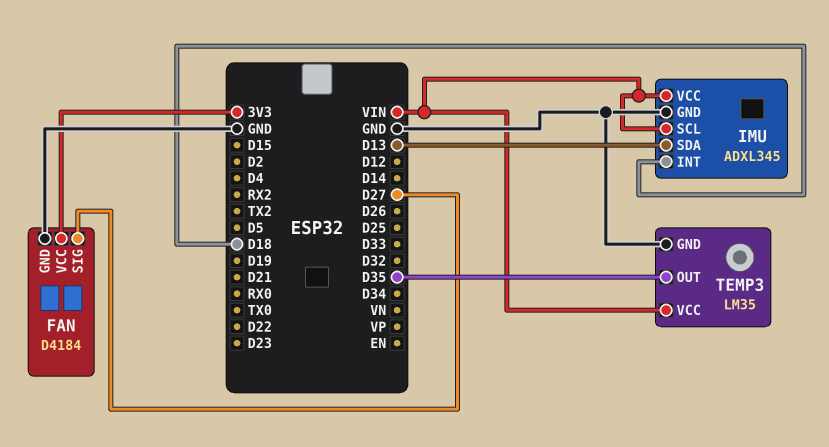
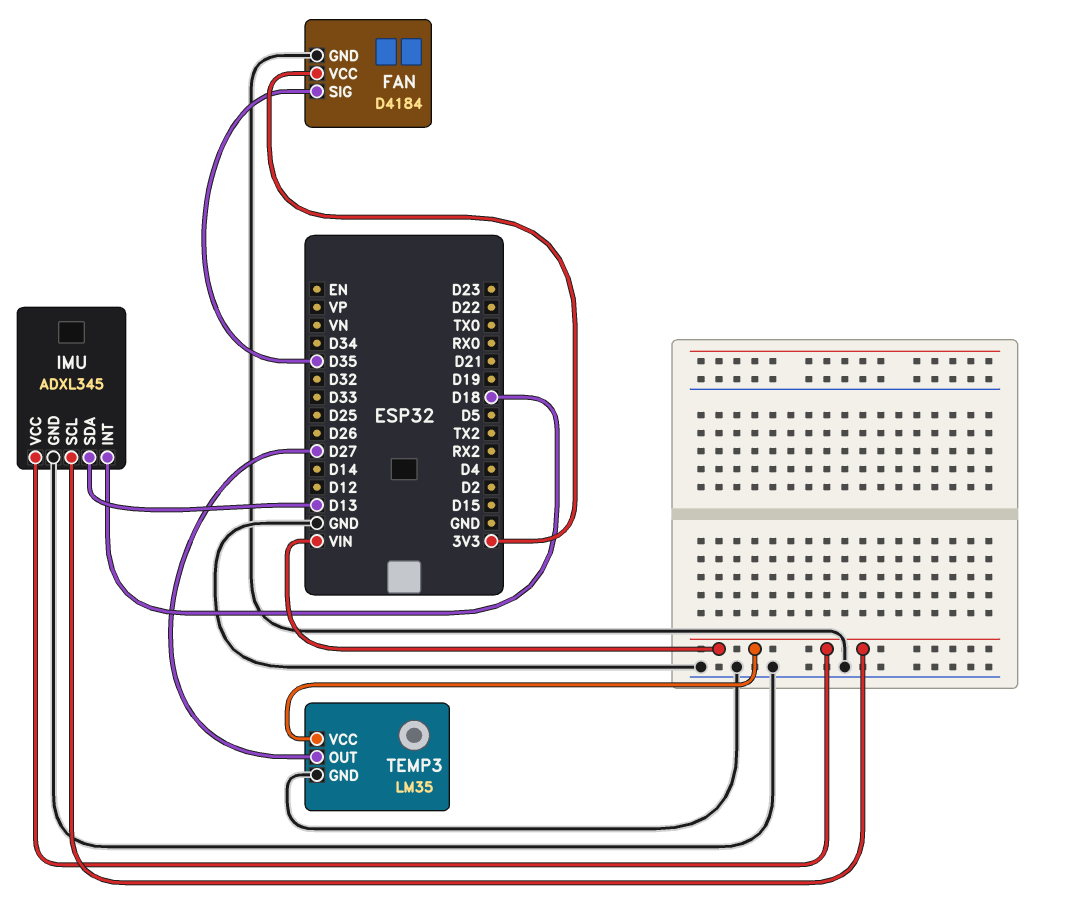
FAN pin SIG: D27 -> D35
TEMP3 pin OUT: D35 -> D27

